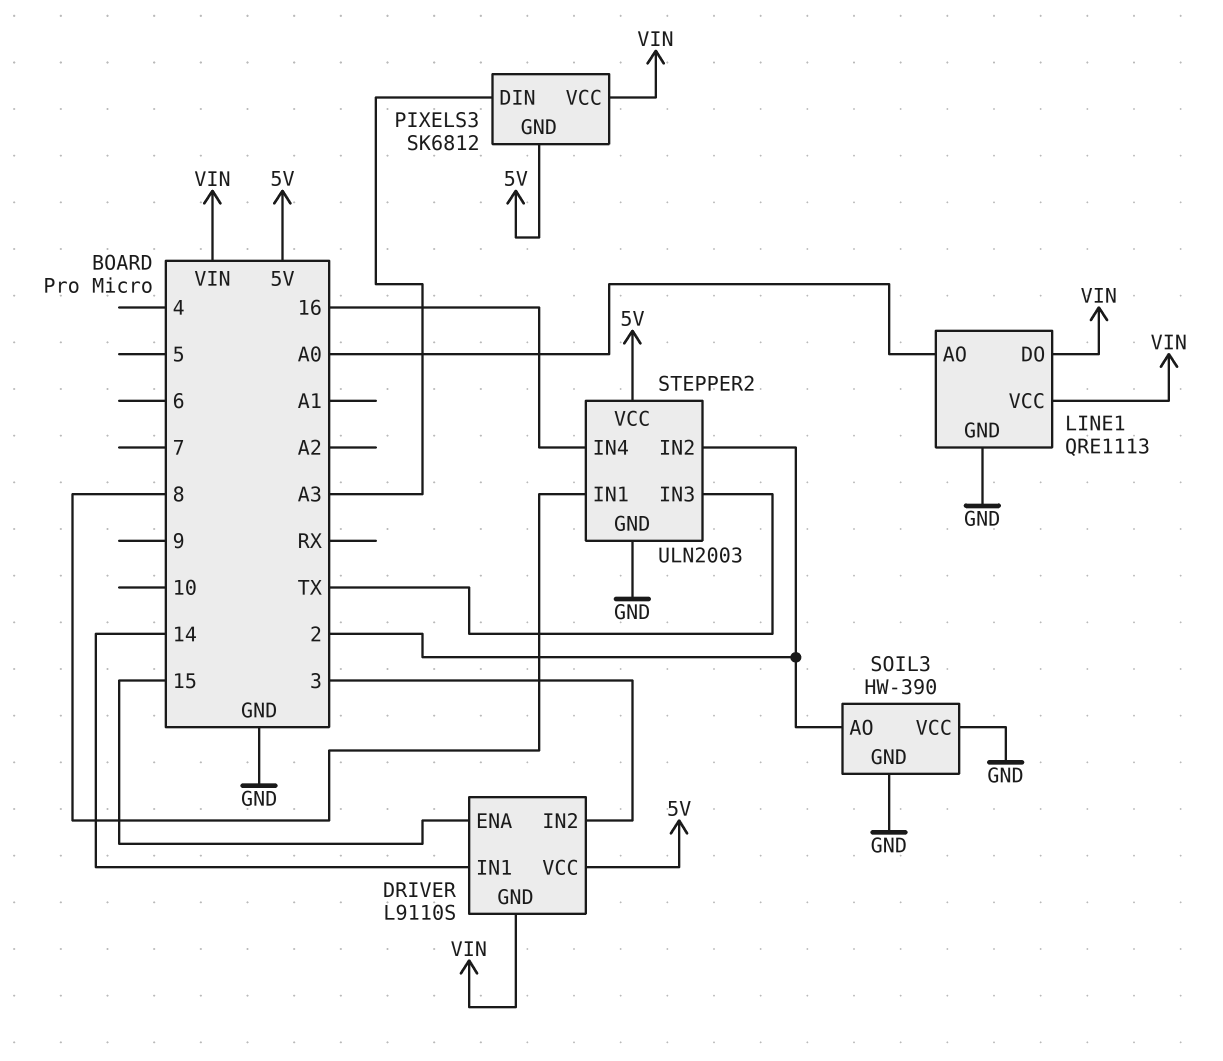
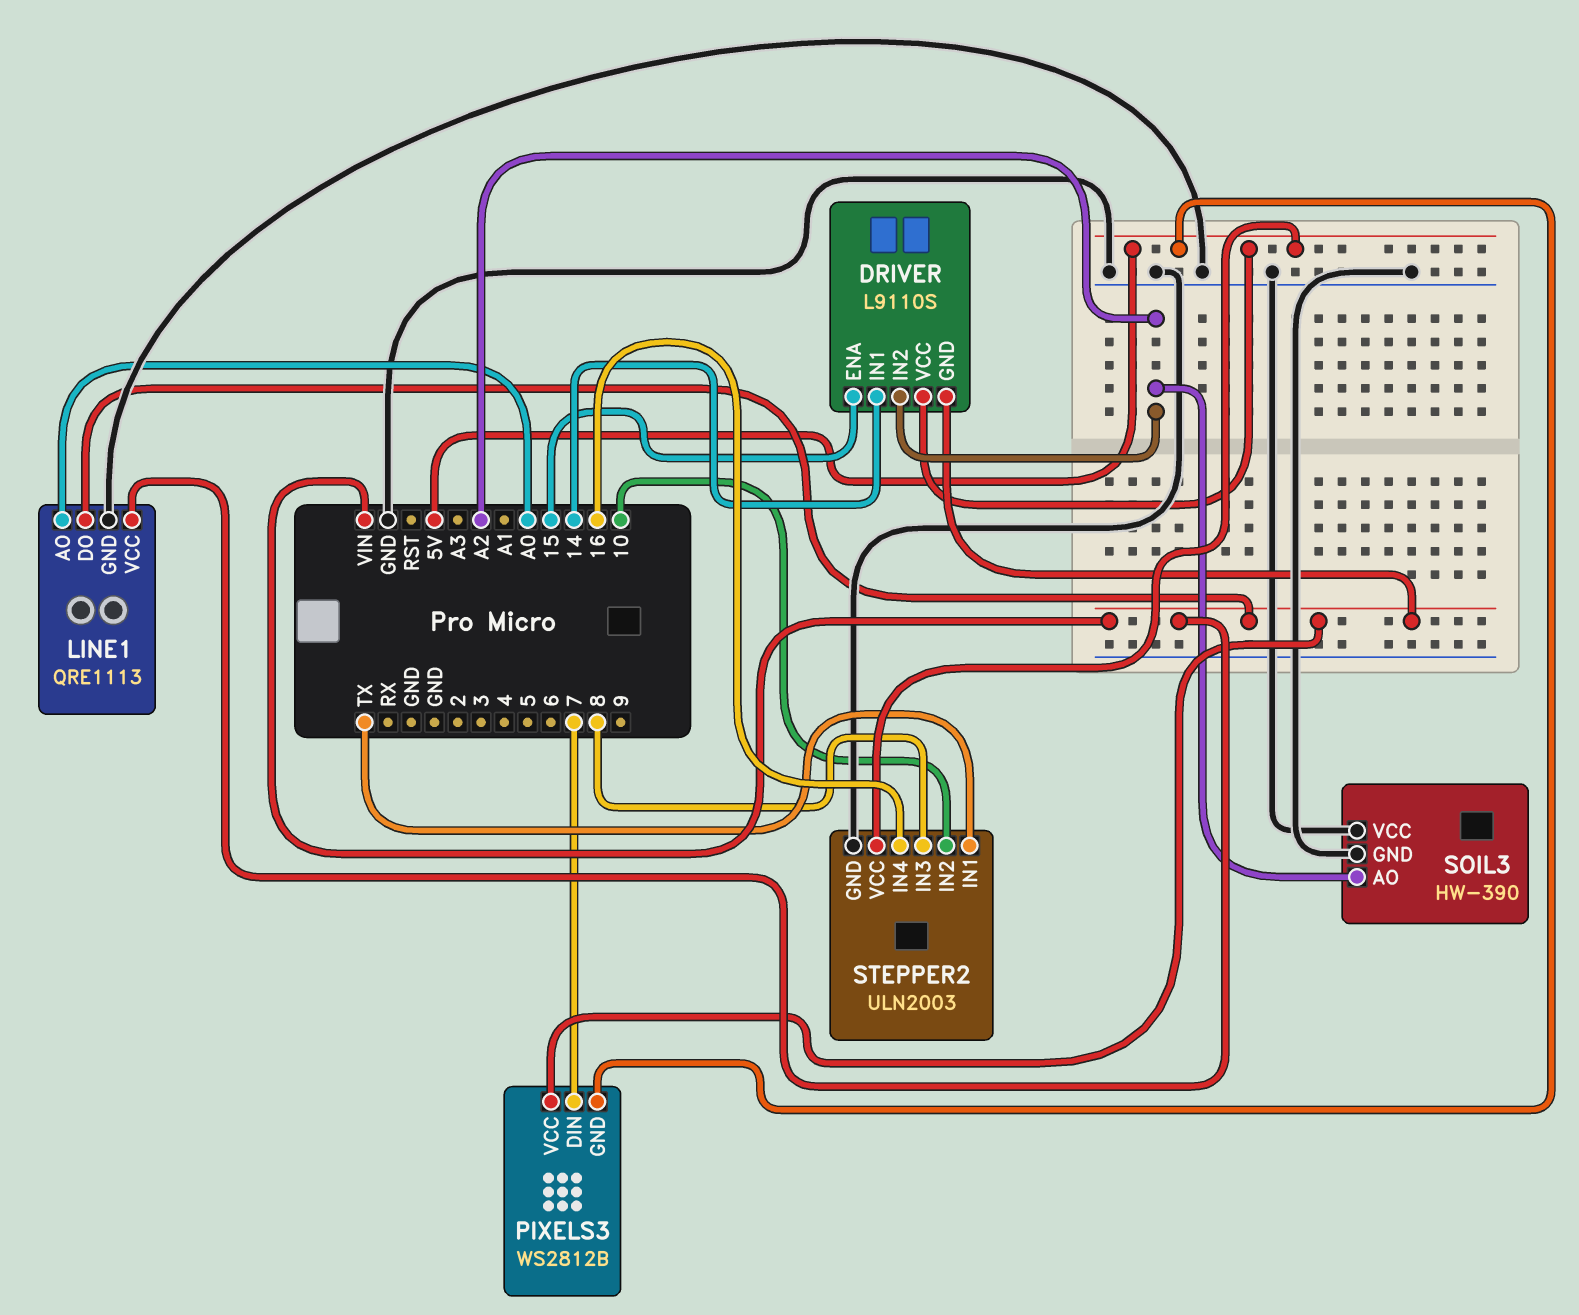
DRIVER pin IN2: 3 -> A2
PIXELS3: SK6812 -> WS2812B
PIXELS3 pin DIN: A3 -> 7
SOIL3 pin AO: 2 -> A2
STEPPER2 pin IN1: 8 -> TX
STEPPER2 pin IN2: 2 -> 10
STEPPER2 pin IN3: TX -> 8

